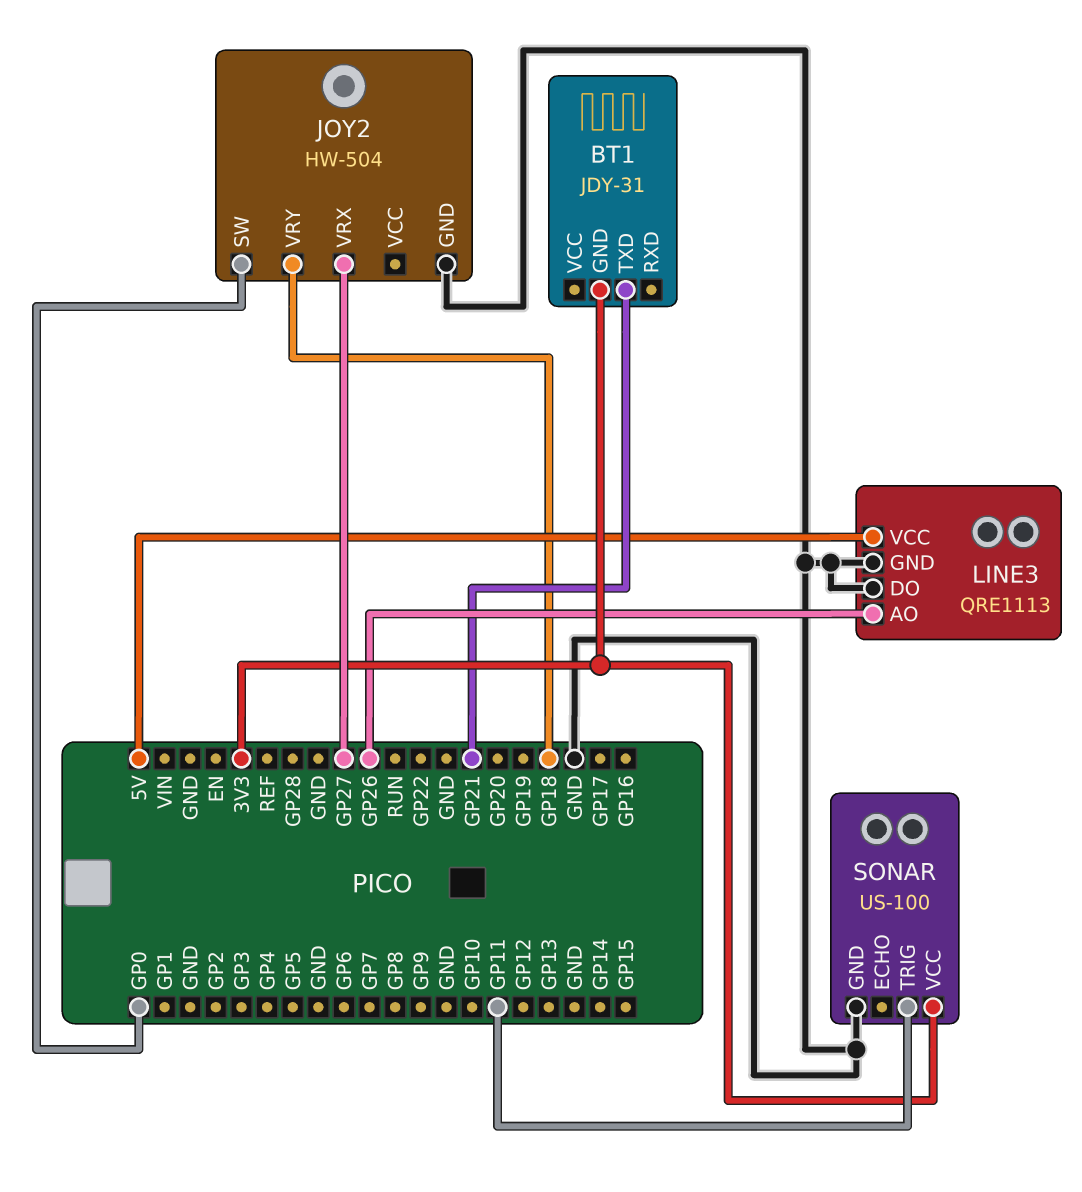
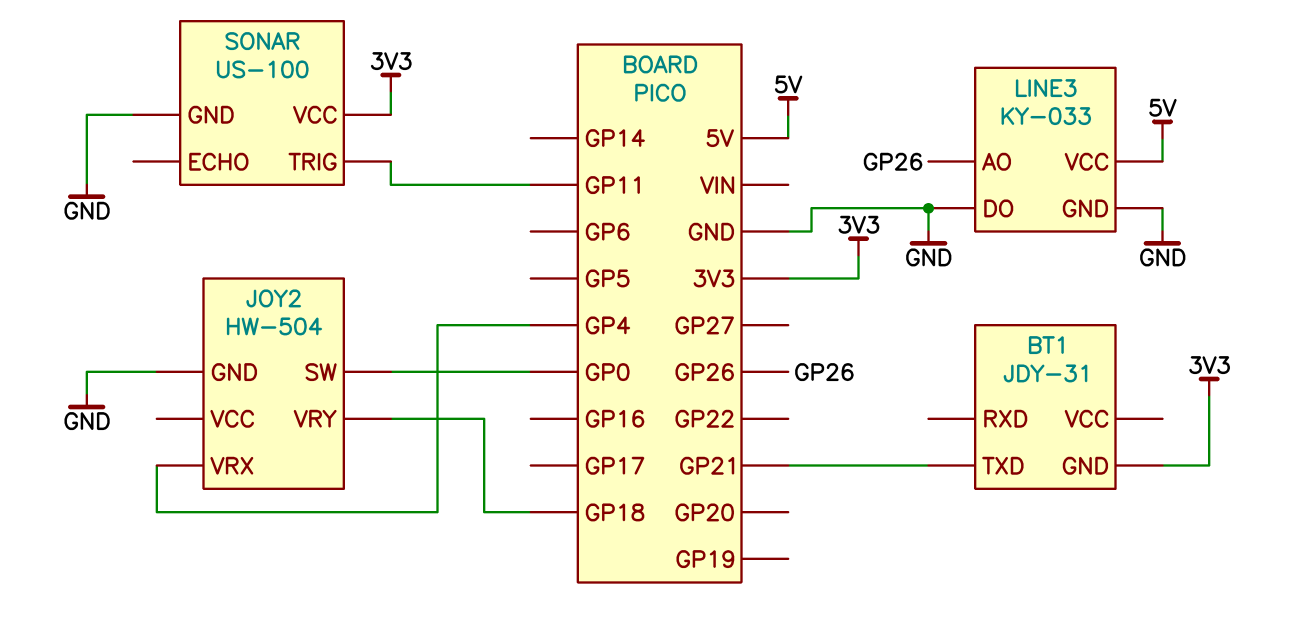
JOY2 pin VRX: GP27 -> GP4
LINE3: QRE1113 -> KY-033

